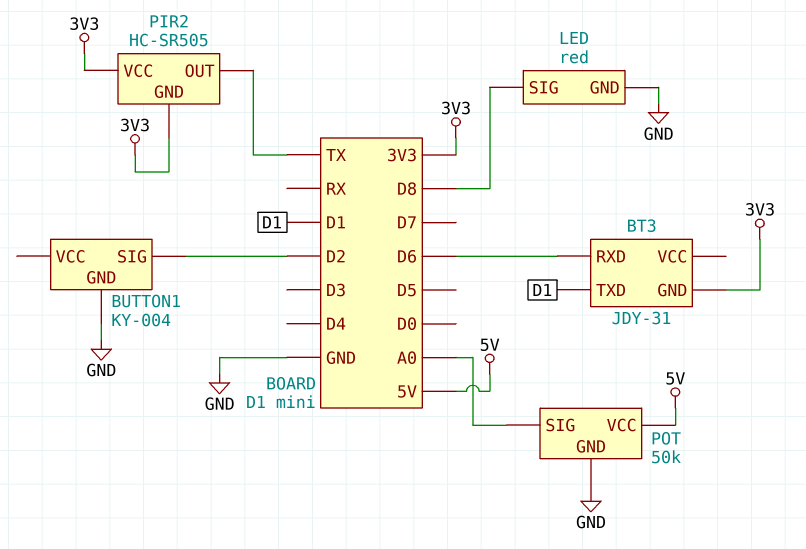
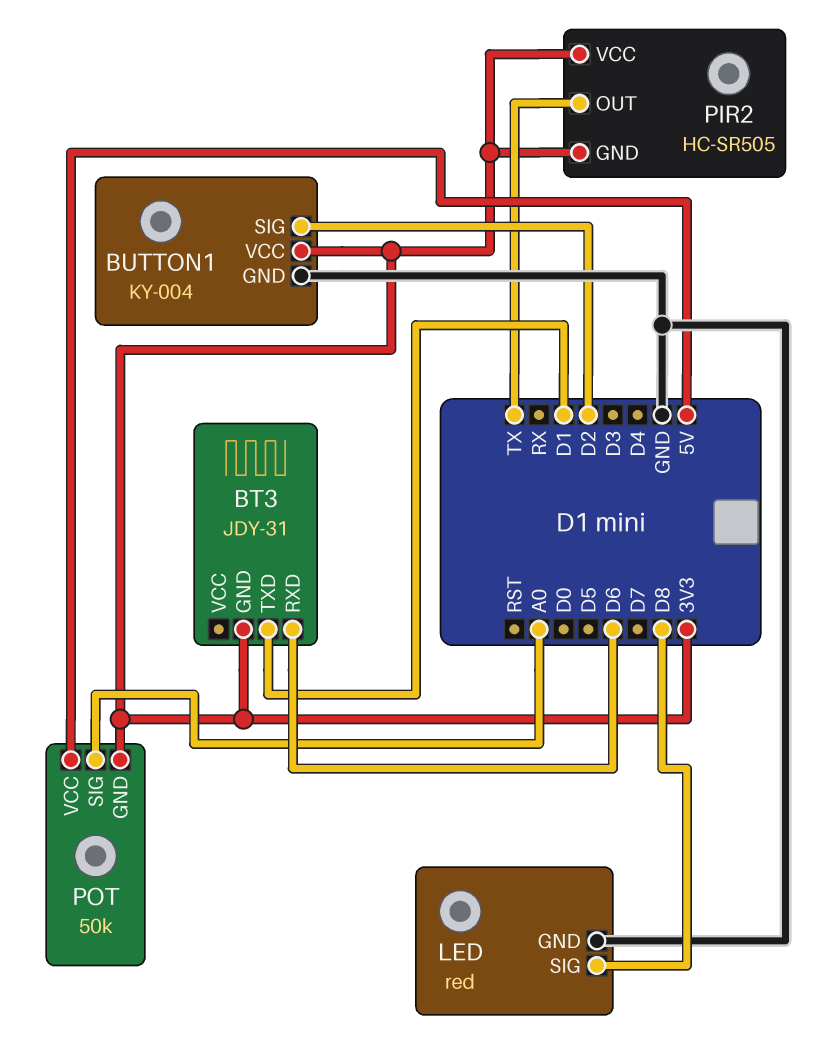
BUTTON1 pin VCC: none -> 3V3
POT pin GND: GND -> 3V3

